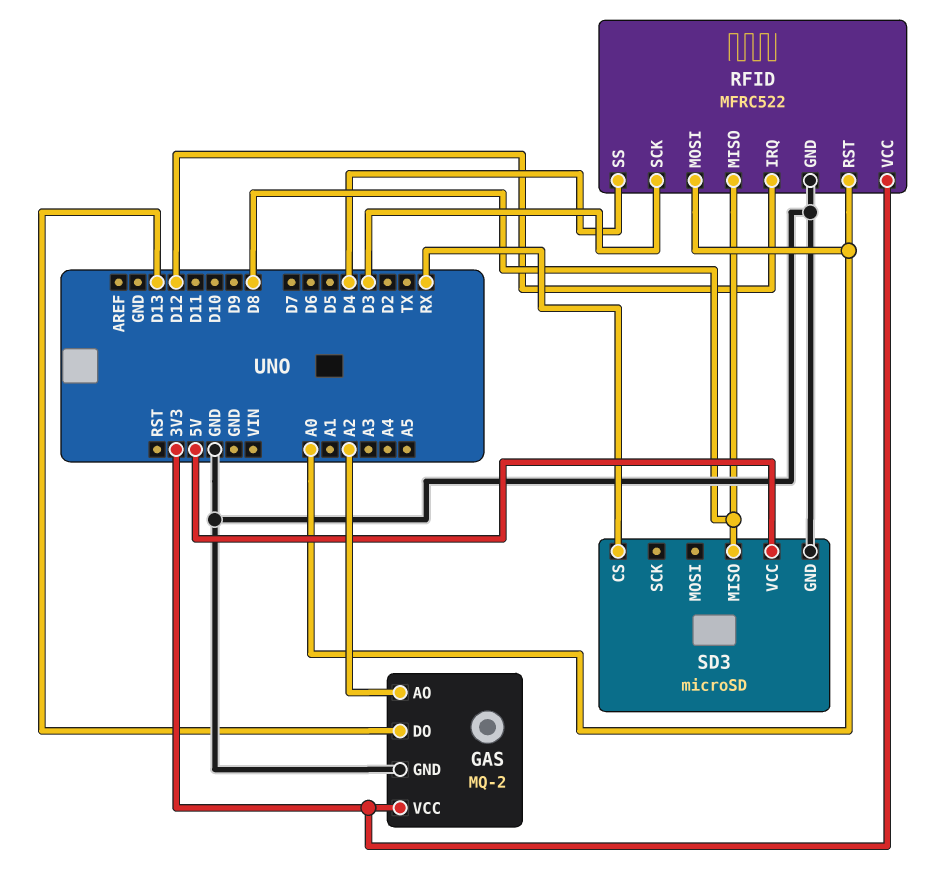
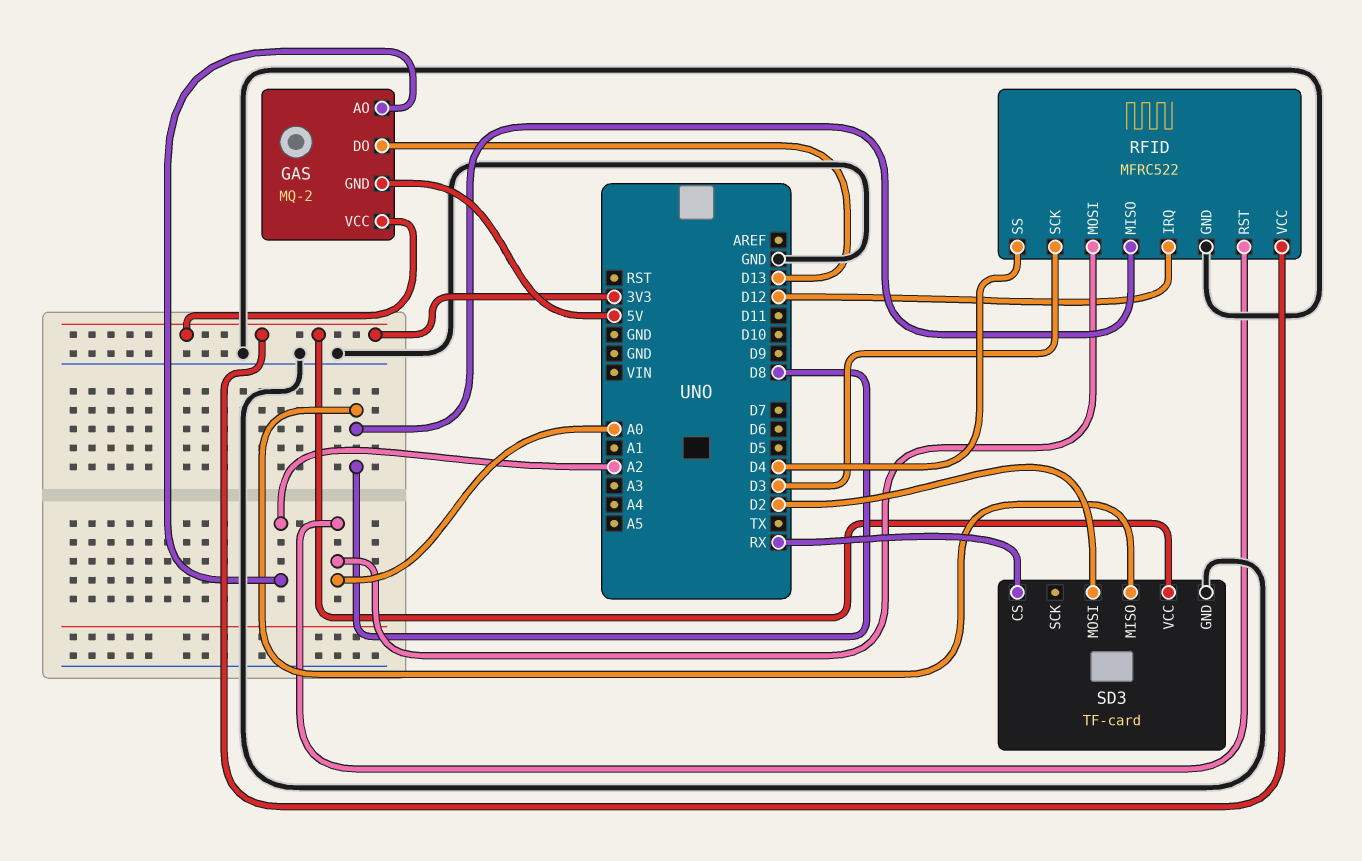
GAS pin GND: GND -> 5V
SD3: microSD -> TF-card
SD3 pin MOSI: none -> D2
SD3 pin VCC: 5V -> 3V3

